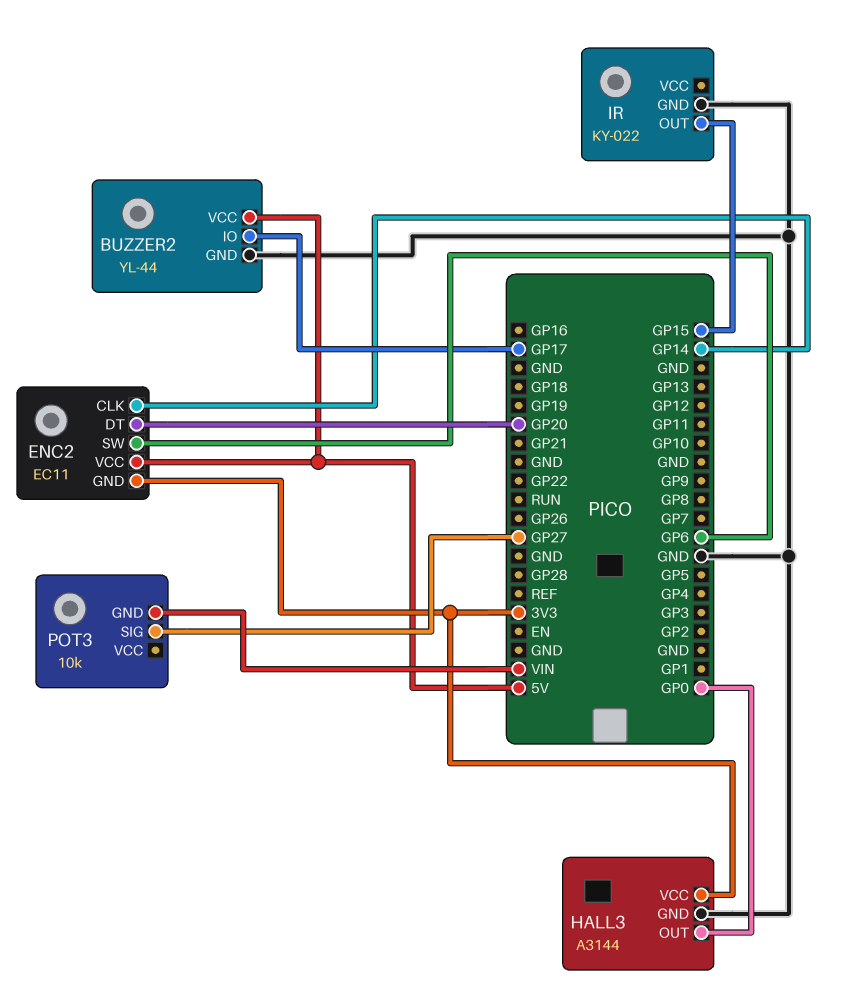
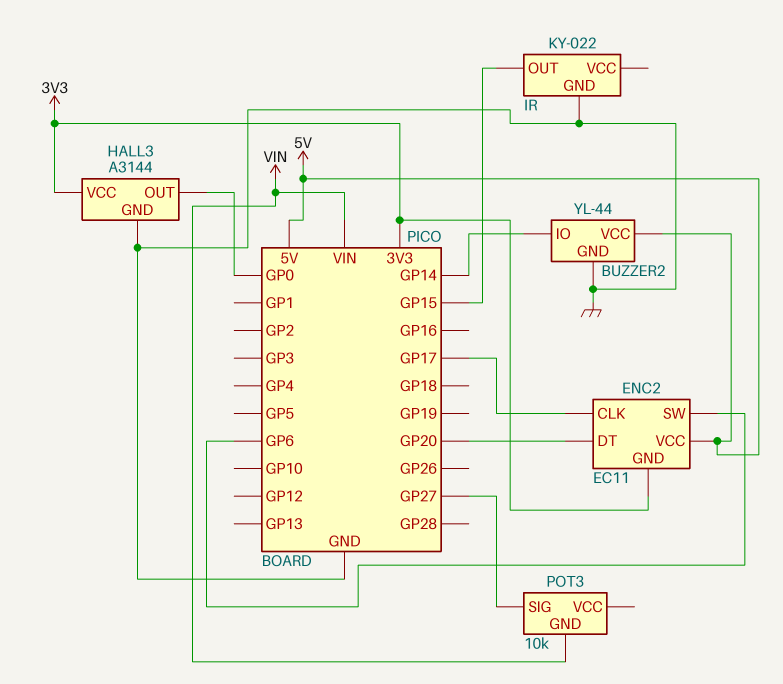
BUZZER2 pin IO: GP17 -> GP14
ENC2 pin CLK: GP14 -> GP17

